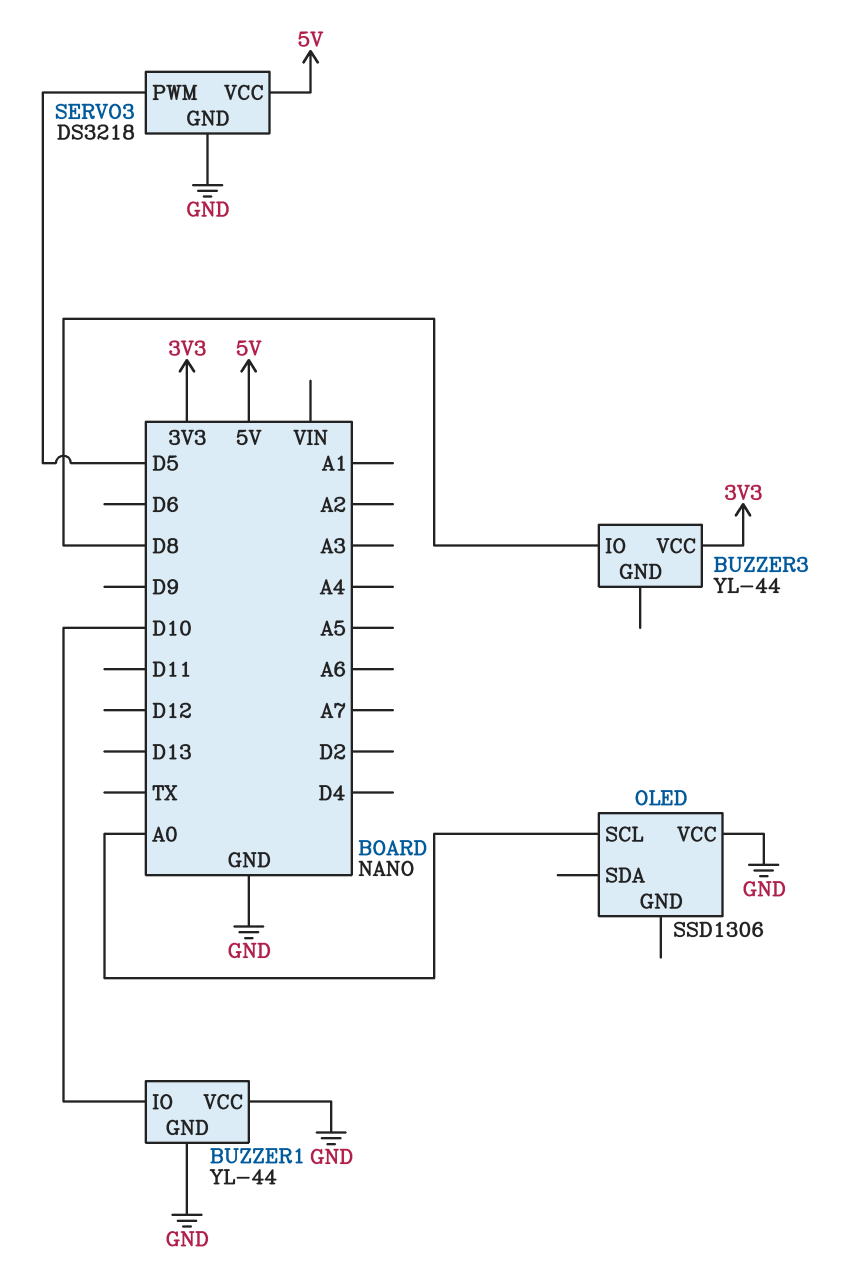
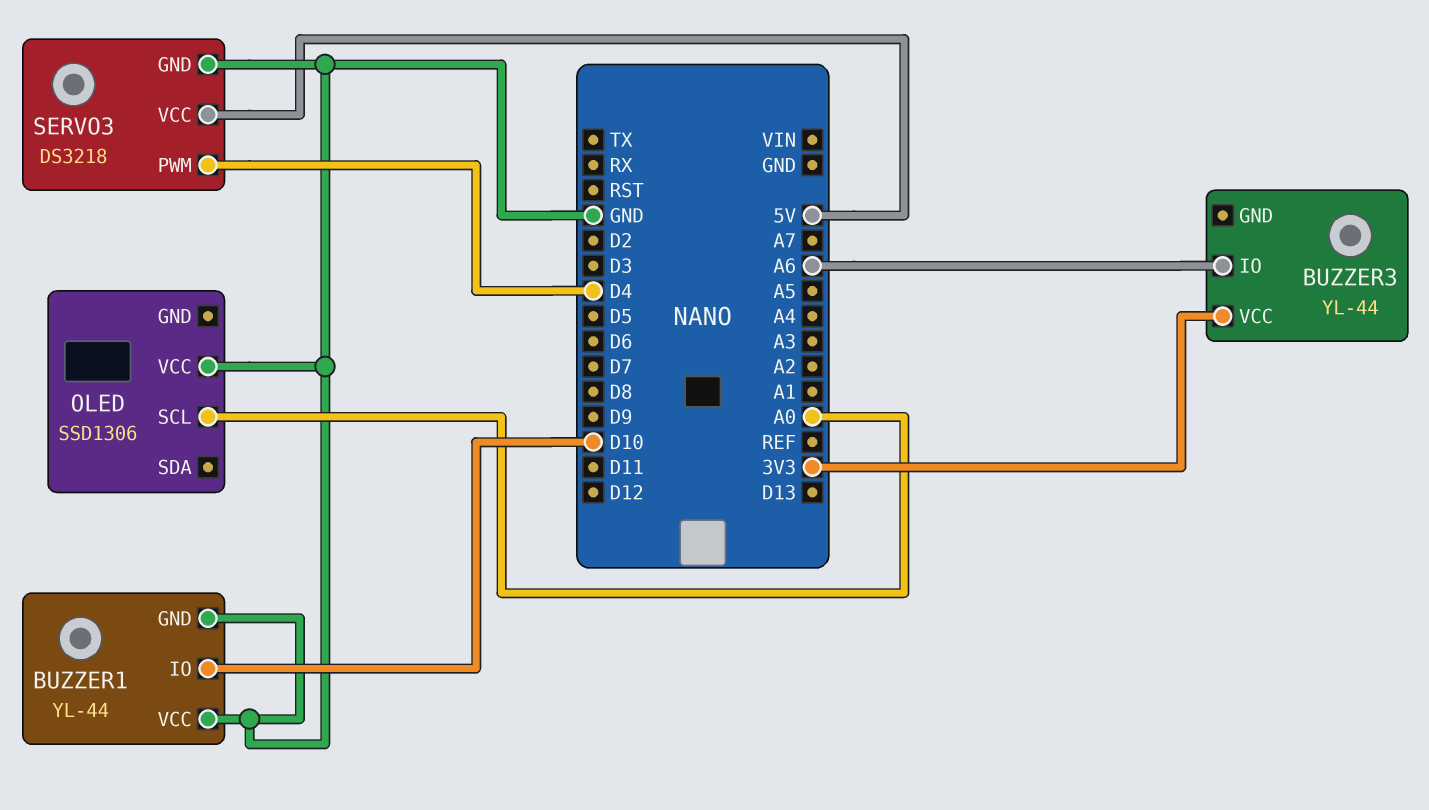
BUZZER3 pin IO: D8 -> A6
SERVO3 pin PWM: D5 -> D4

